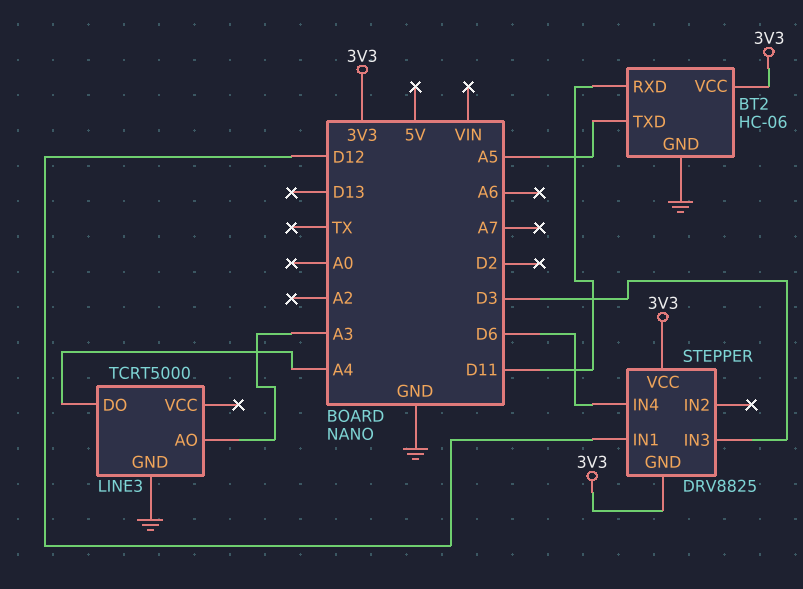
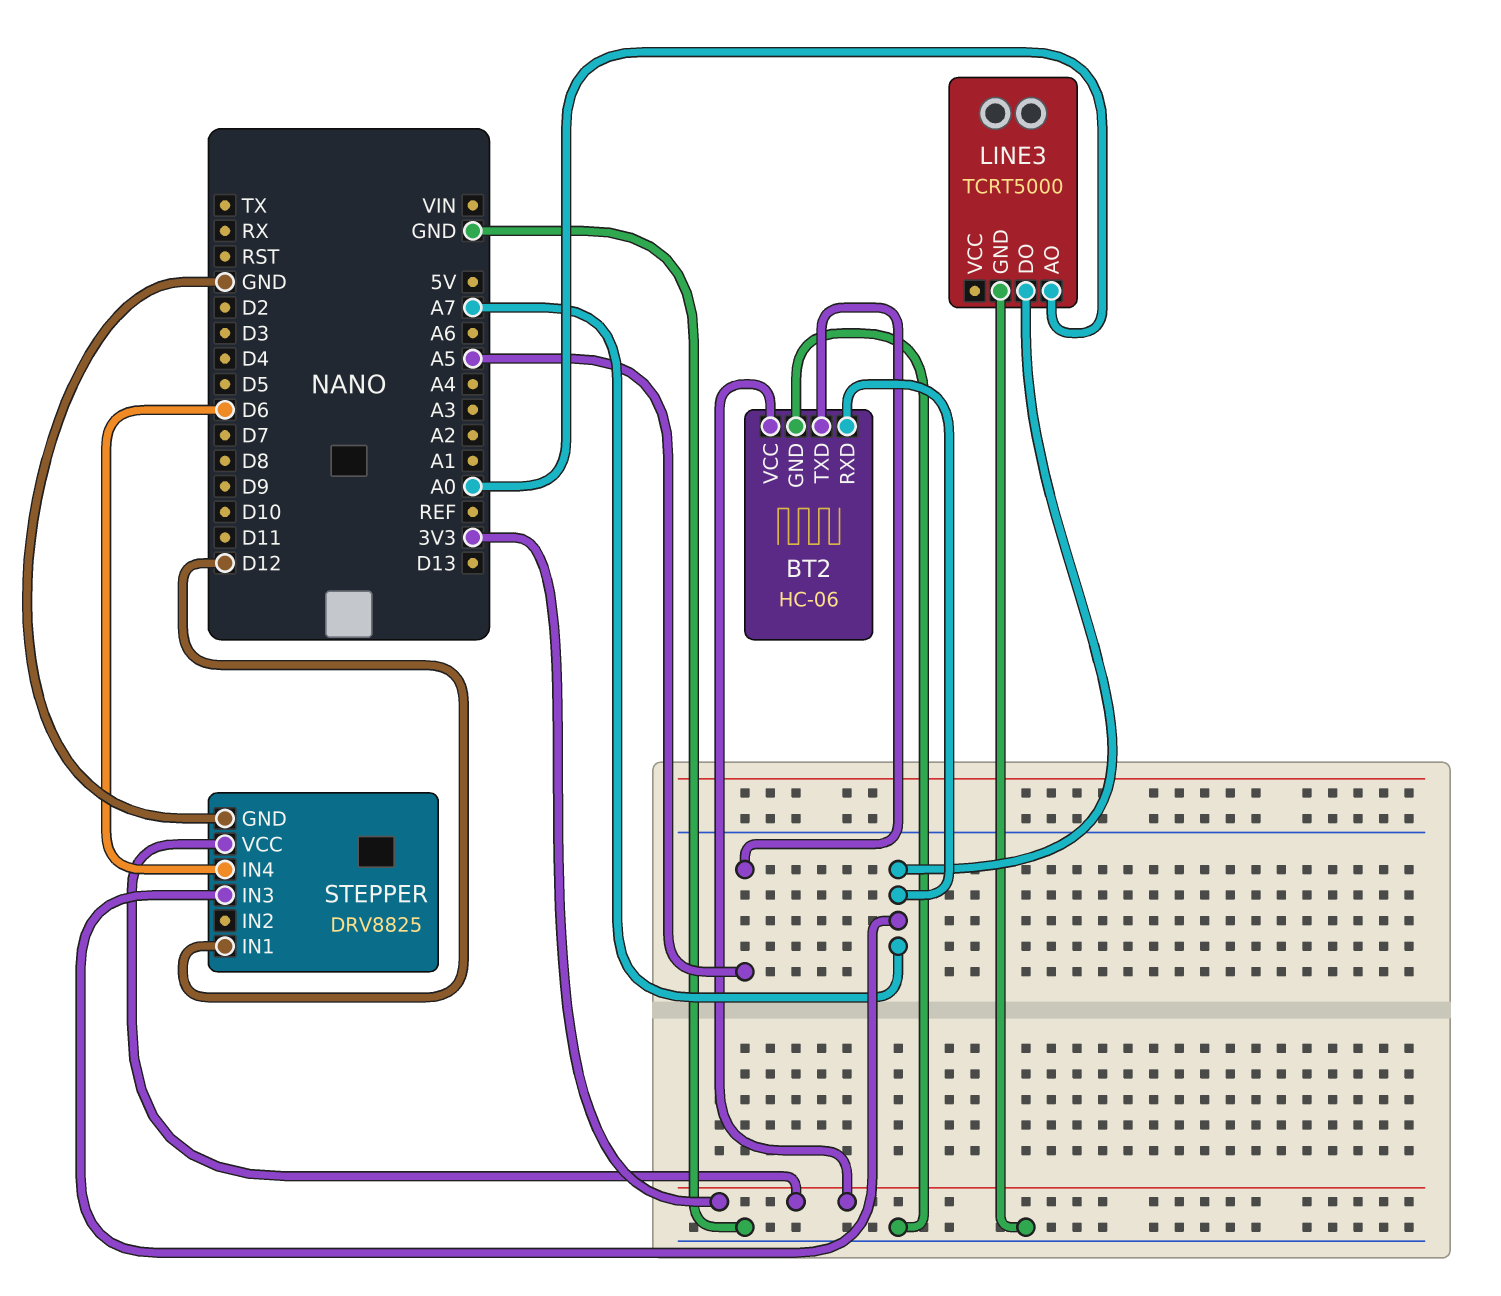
BT2 pin RXD: D11 -> A7
LINE3 pin AO: A3 -> A0
LINE3 pin DO: A4 -> A7
STEPPER pin GND: 3V3 -> GND
STEPPER pin IN3: D3 -> A7

